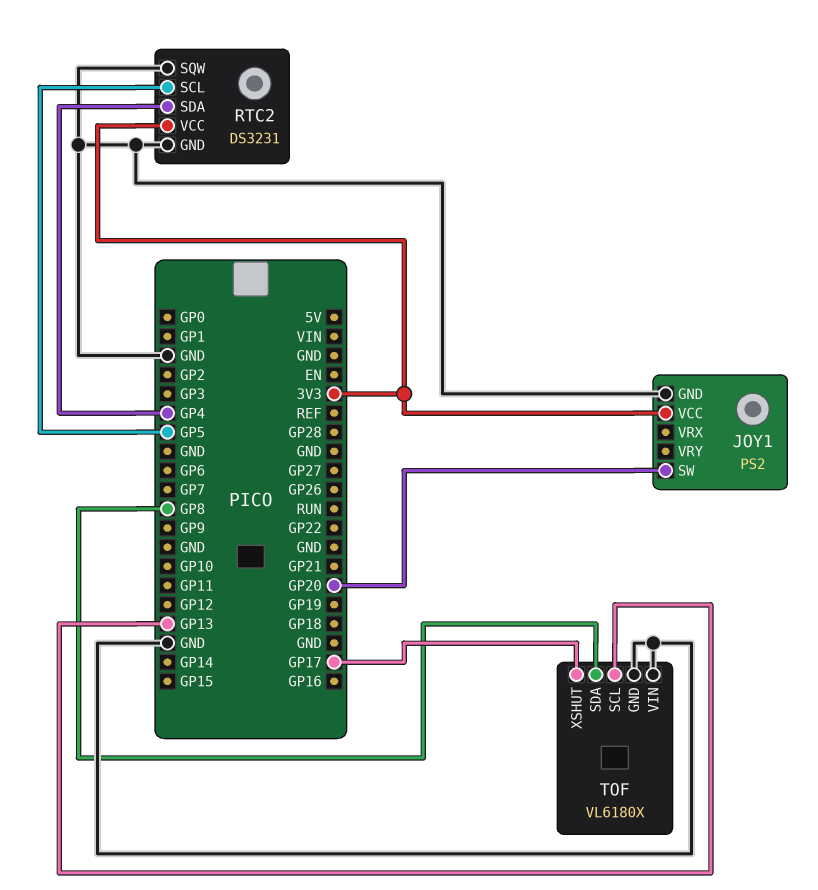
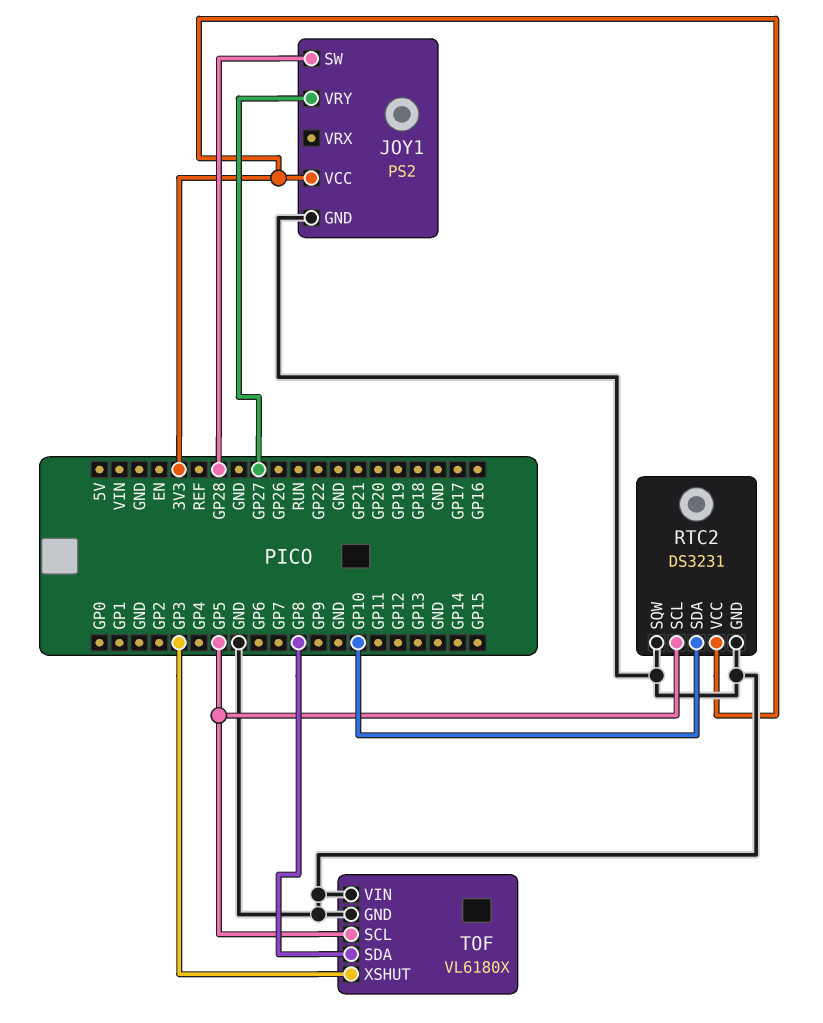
JOY1 pin SW: GP20 -> GP28
JOY1 pin VRY: none -> GP27
RTC2 pin SDA: GP4 -> GP10
TOF pin SCL: GP13 -> GP5
TOF pin XSHUT: GP17 -> GP3

